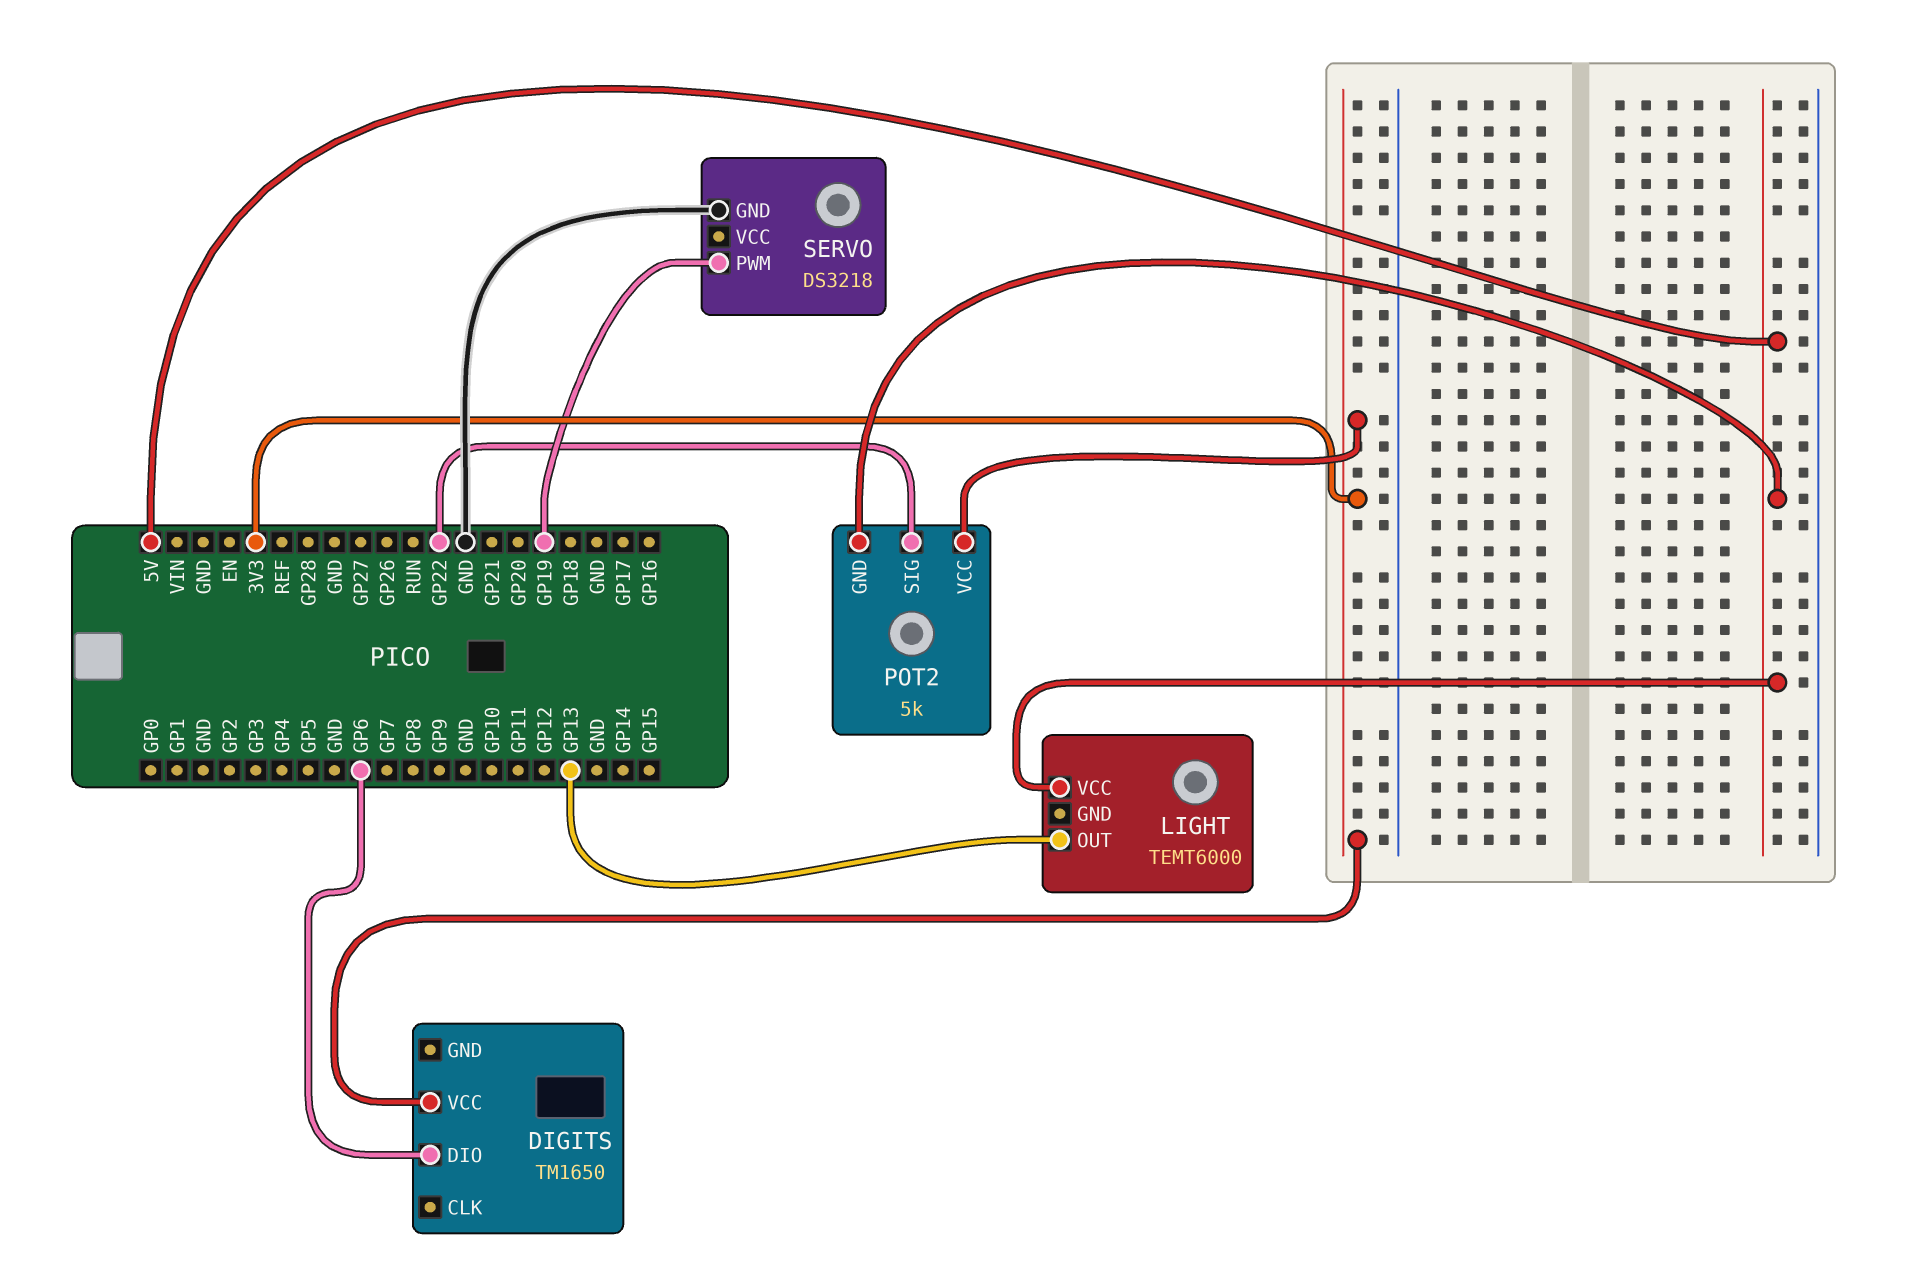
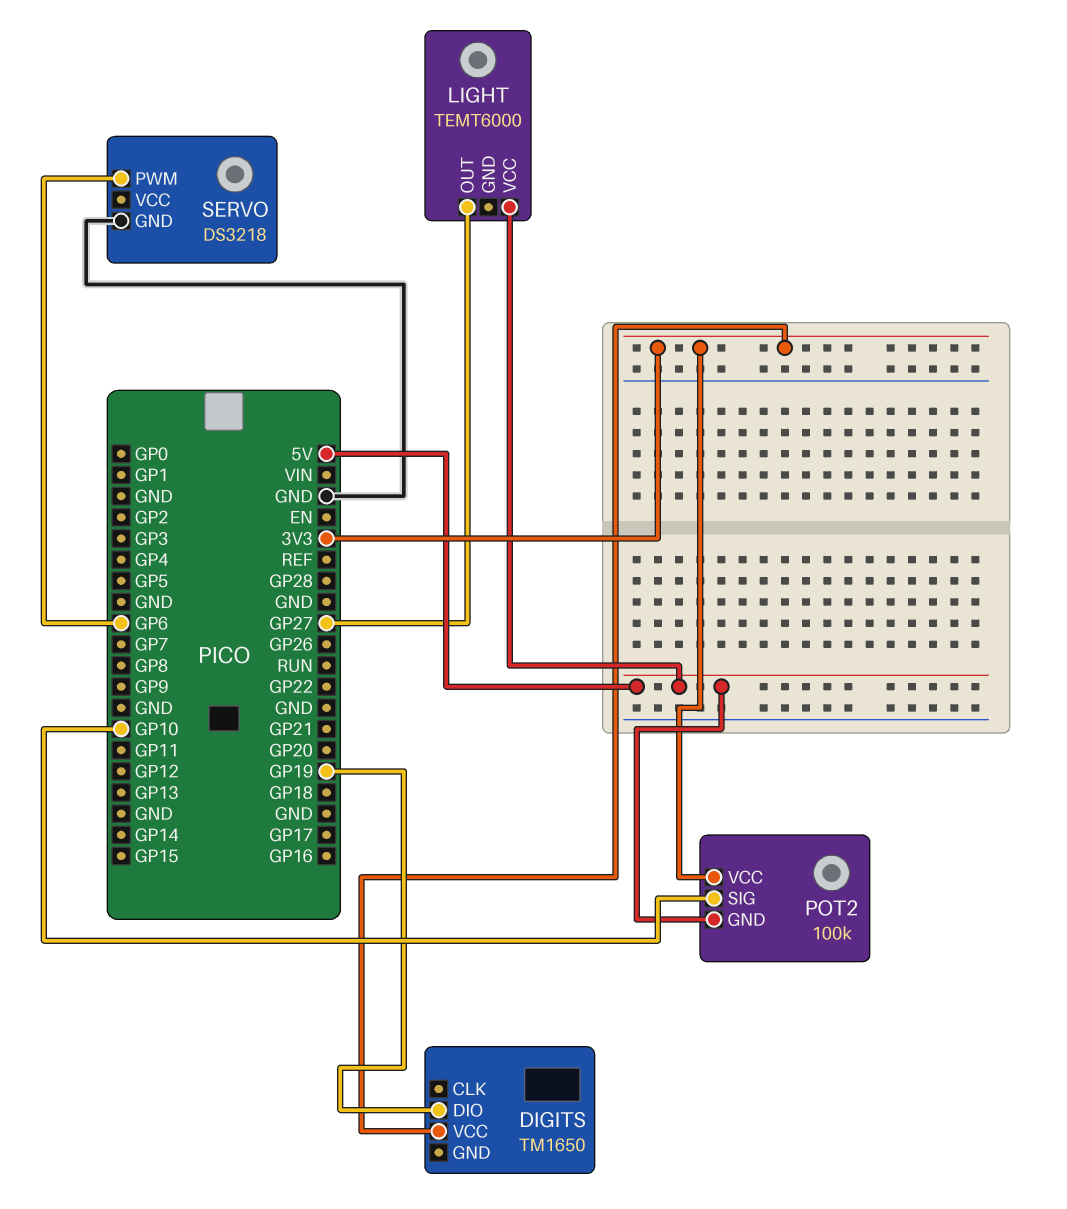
DIGITS pin DIO: GP6 -> GP19
LIGHT pin OUT: GP13 -> GP27
POT2: 5k -> 100k
POT2 pin SIG: GP22 -> GP10
SERVO pin PWM: GP19 -> GP6

